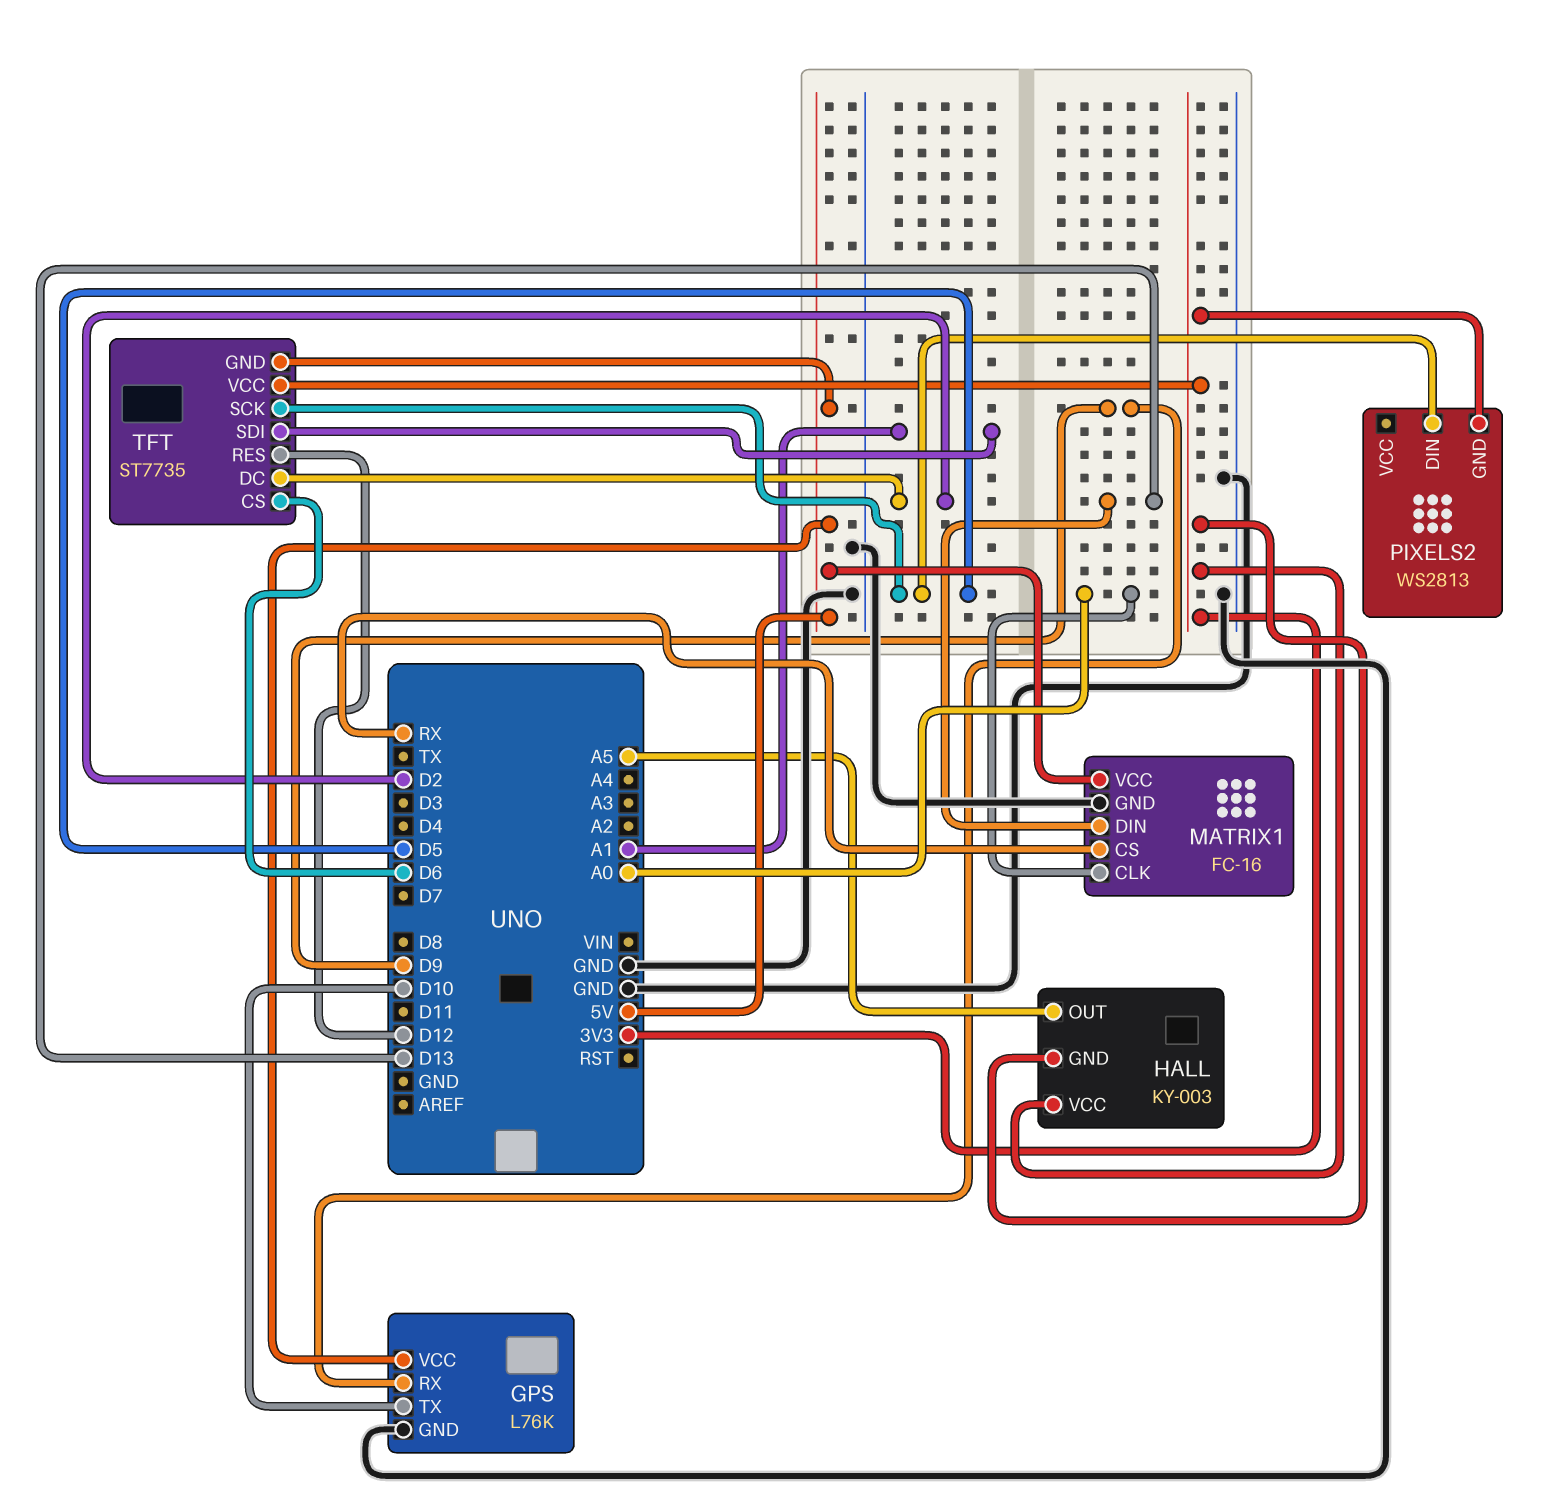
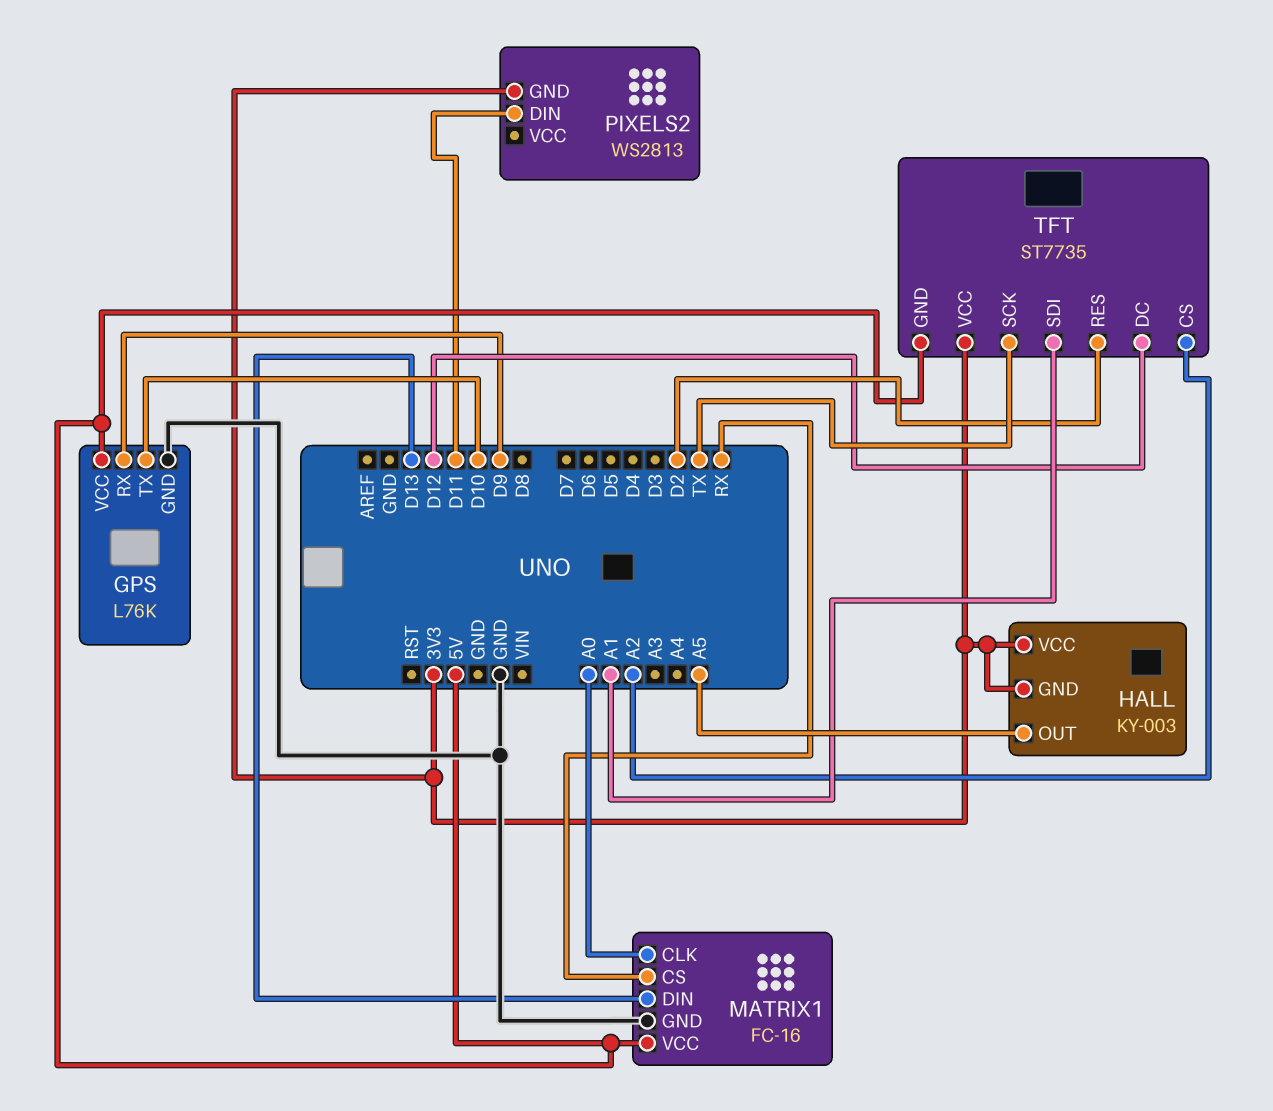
PIXELS2 pin DIN: D5 -> D11
TFT pin CS: D6 -> A2
TFT pin DC: D2 -> D12
TFT pin RES: D12 -> D2
TFT pin SCK: D5 -> TX

